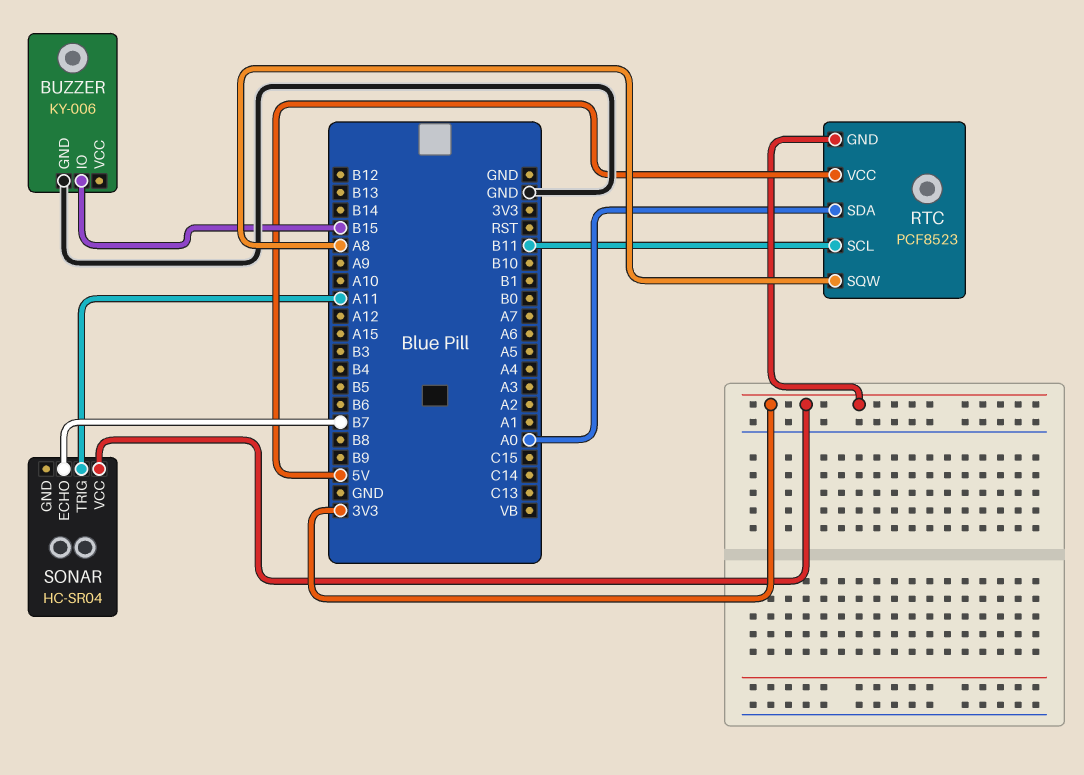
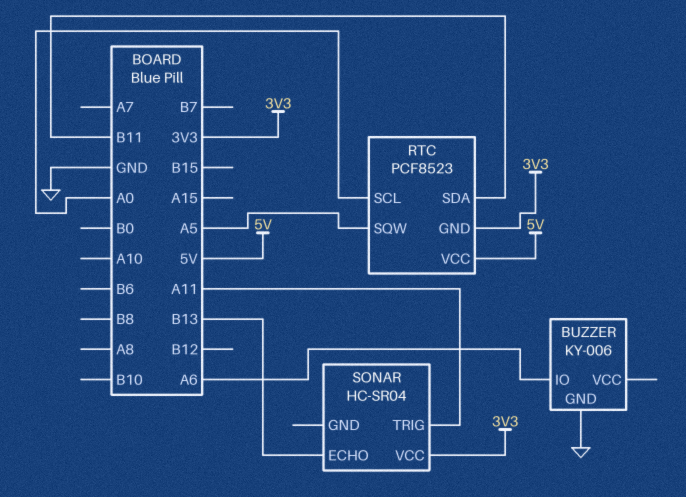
BUZZER pin IO: B15 -> A6
RTC pin SCL: B11 -> A0
RTC pin SDA: A0 -> B11
RTC pin SQW: A8 -> A5
SONAR pin ECHO: B7 -> B13

